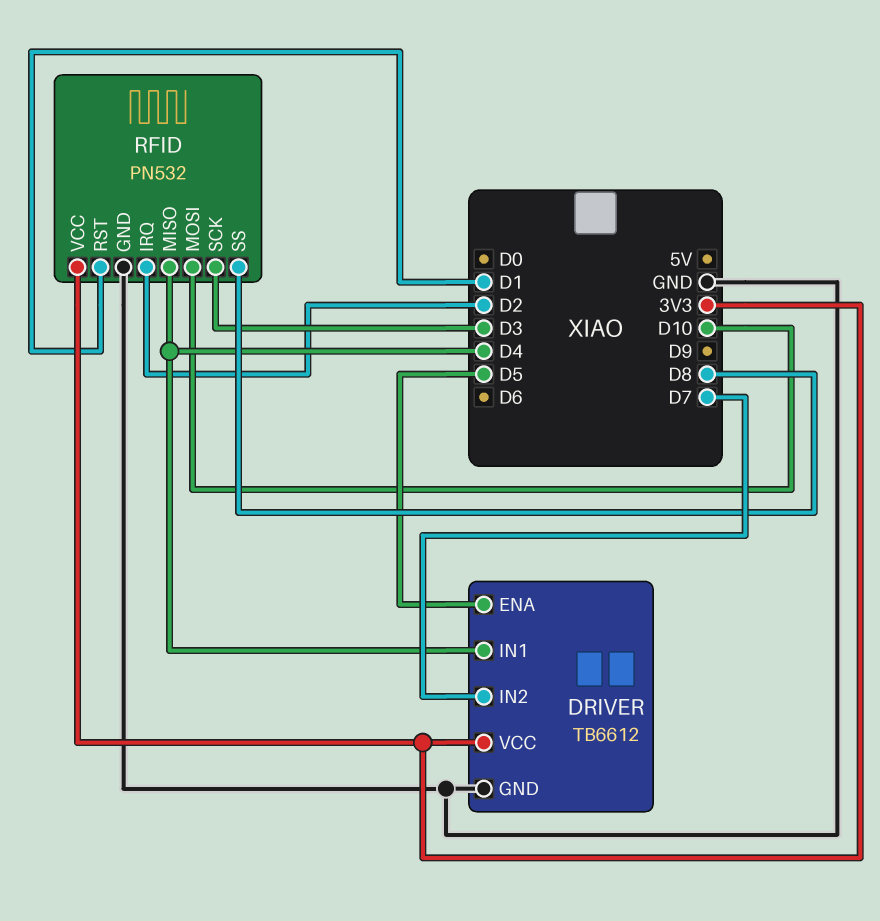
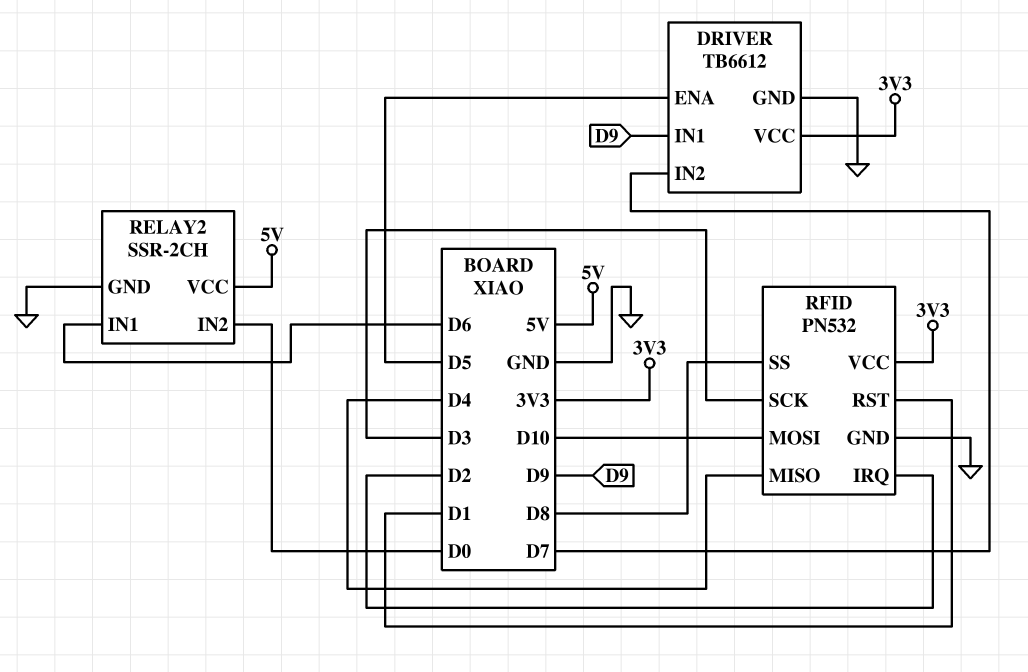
DRIVER pin IN1: D4 -> D9
RELAY2: none -> SSR-2CH
RELAY2 pin GND: none -> GND
RELAY2 pin IN1: none -> D6
RELAY2 pin IN2: none -> D0
RELAY2 pin VCC: none -> 5V

